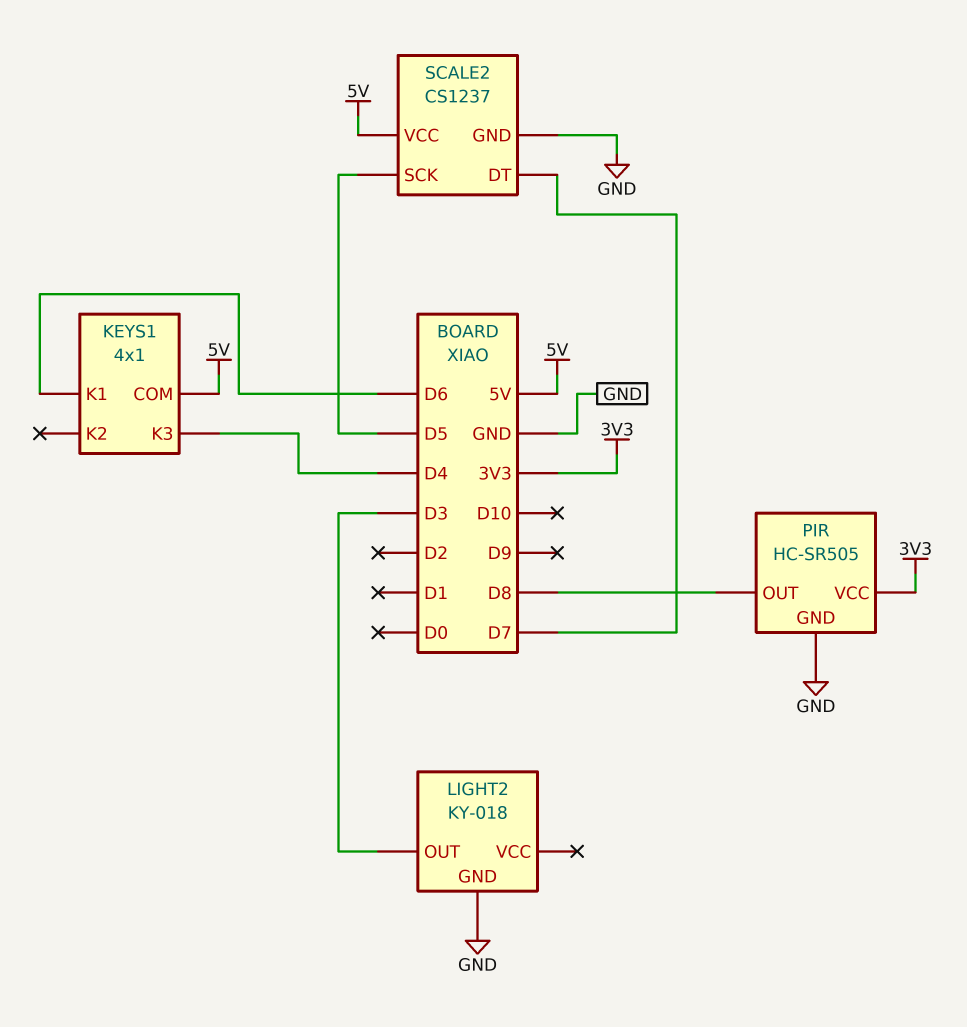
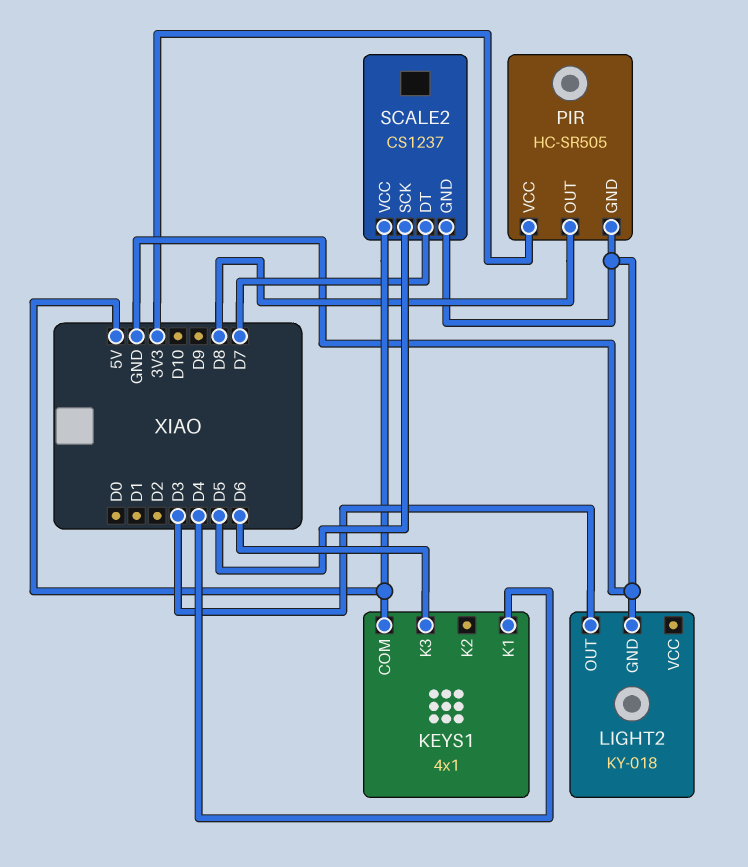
KEYS1 pin K1: D6 -> D4
KEYS1 pin K3: D4 -> D6

